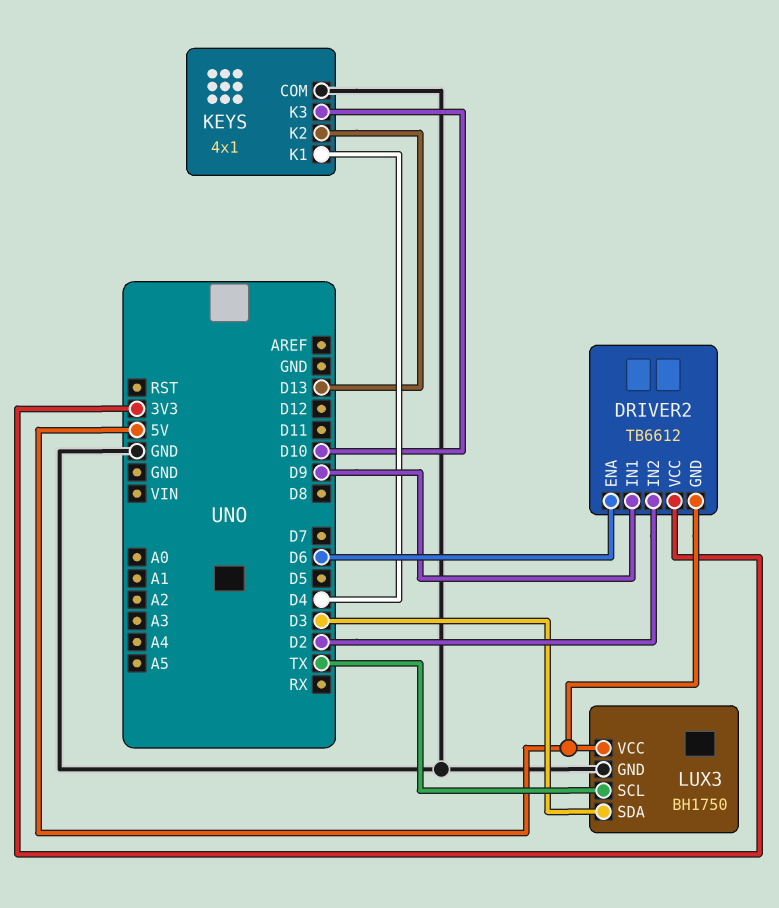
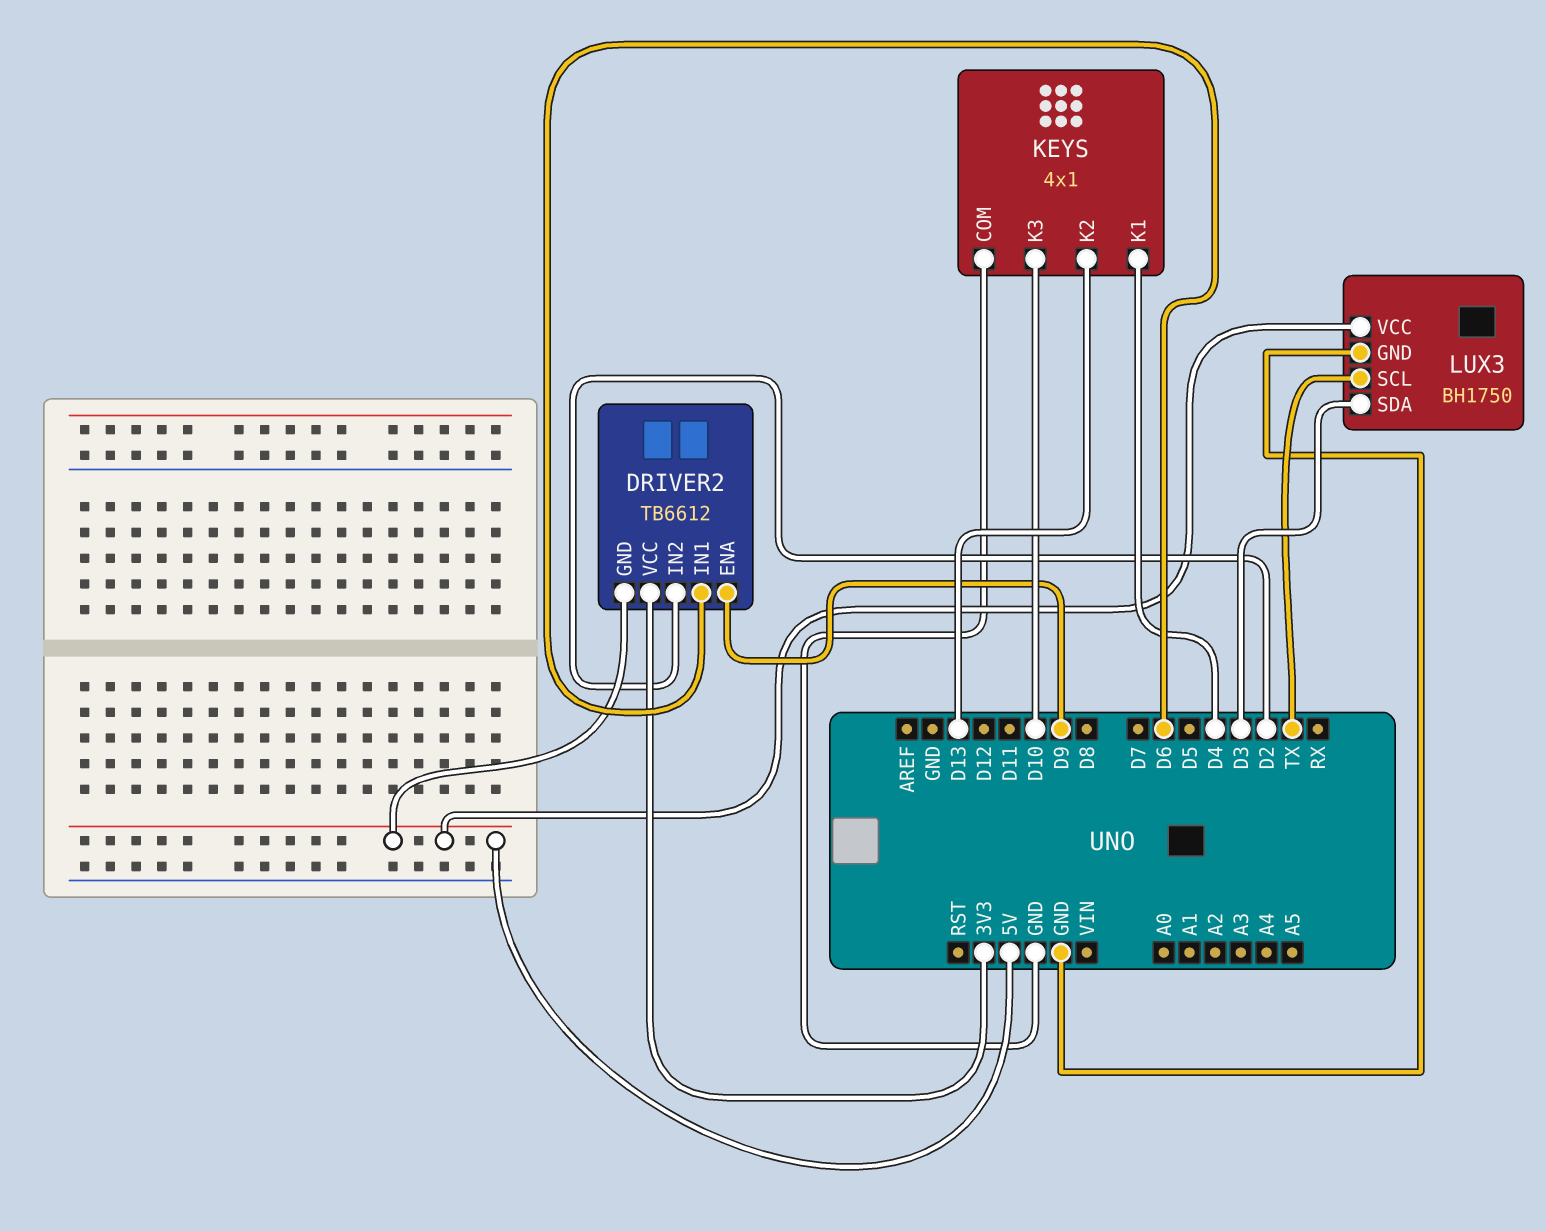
DRIVER2 pin ENA: D6 -> D9
DRIVER2 pin IN1: D9 -> D6

